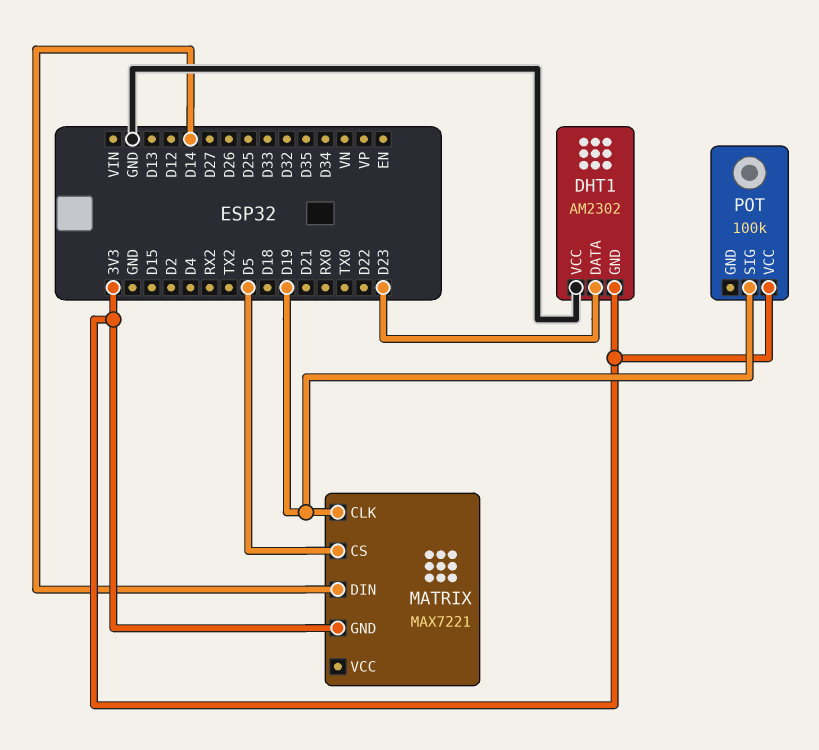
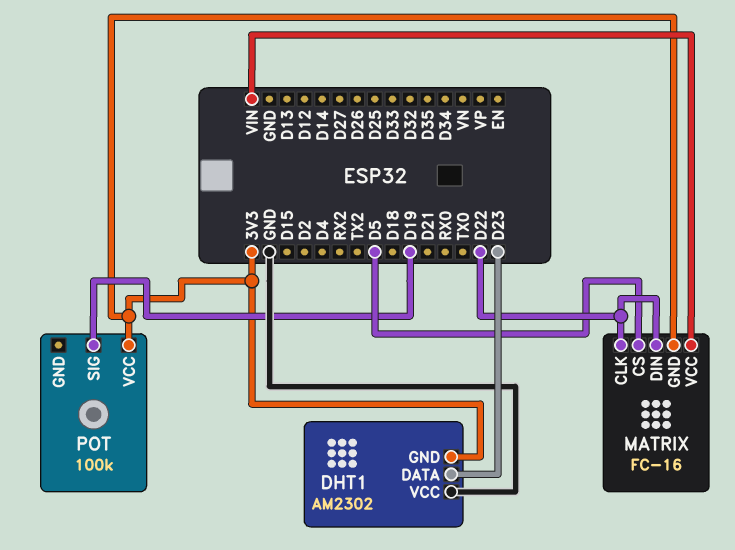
MATRIX: MAX7221 -> FC-16
MATRIX pin CLK: D19 -> D22
MATRIX pin DIN: D14 -> D22
MATRIX pin VCC: none -> VIN

